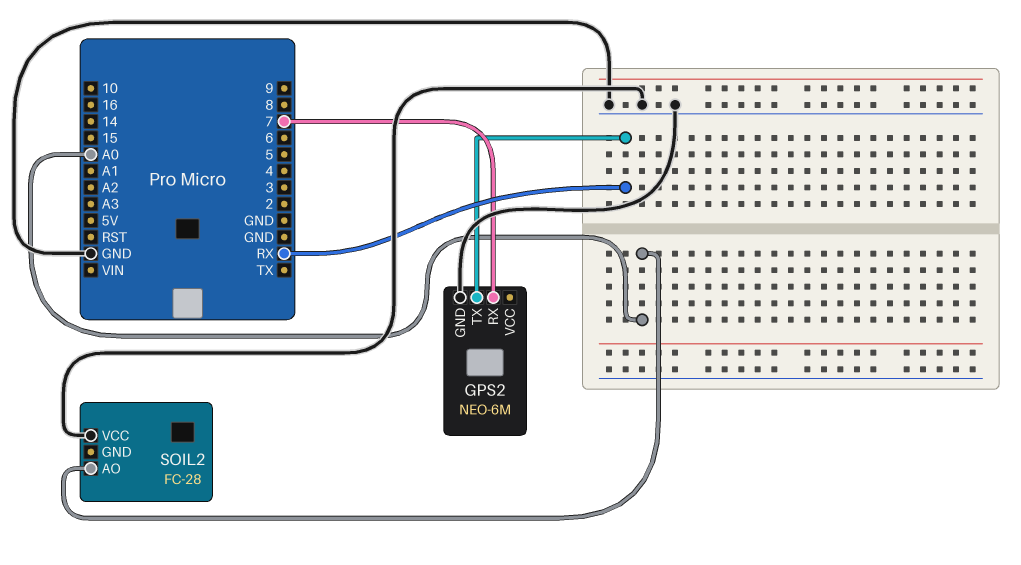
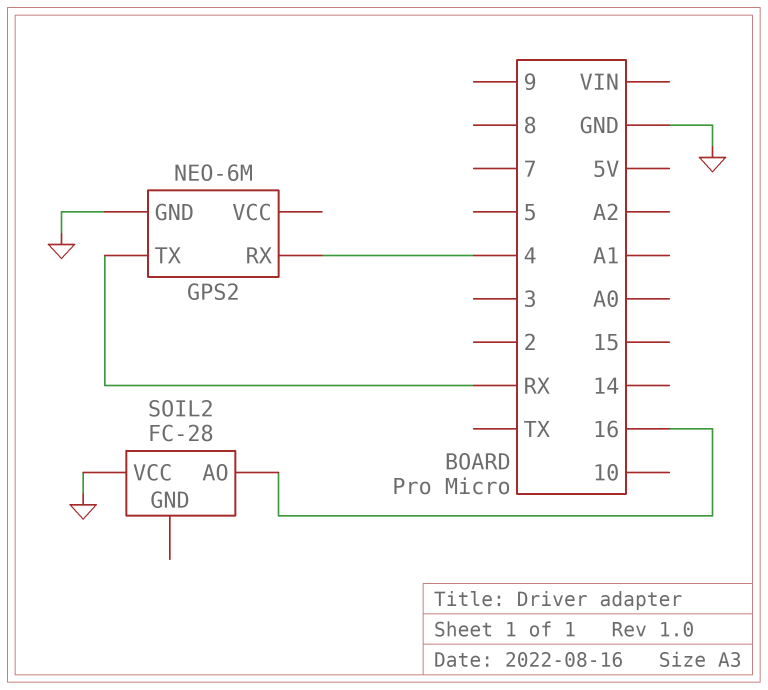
GPS2 pin RX: 7 -> 4
SOIL2 pin AO: A0 -> 16

